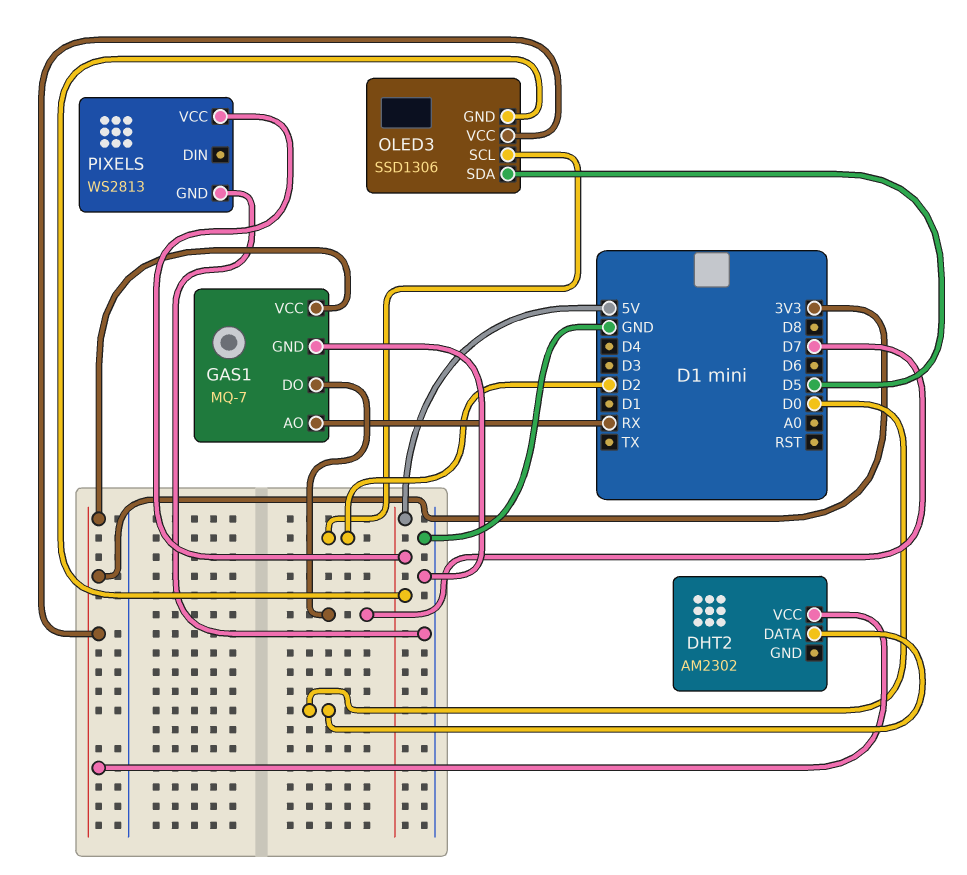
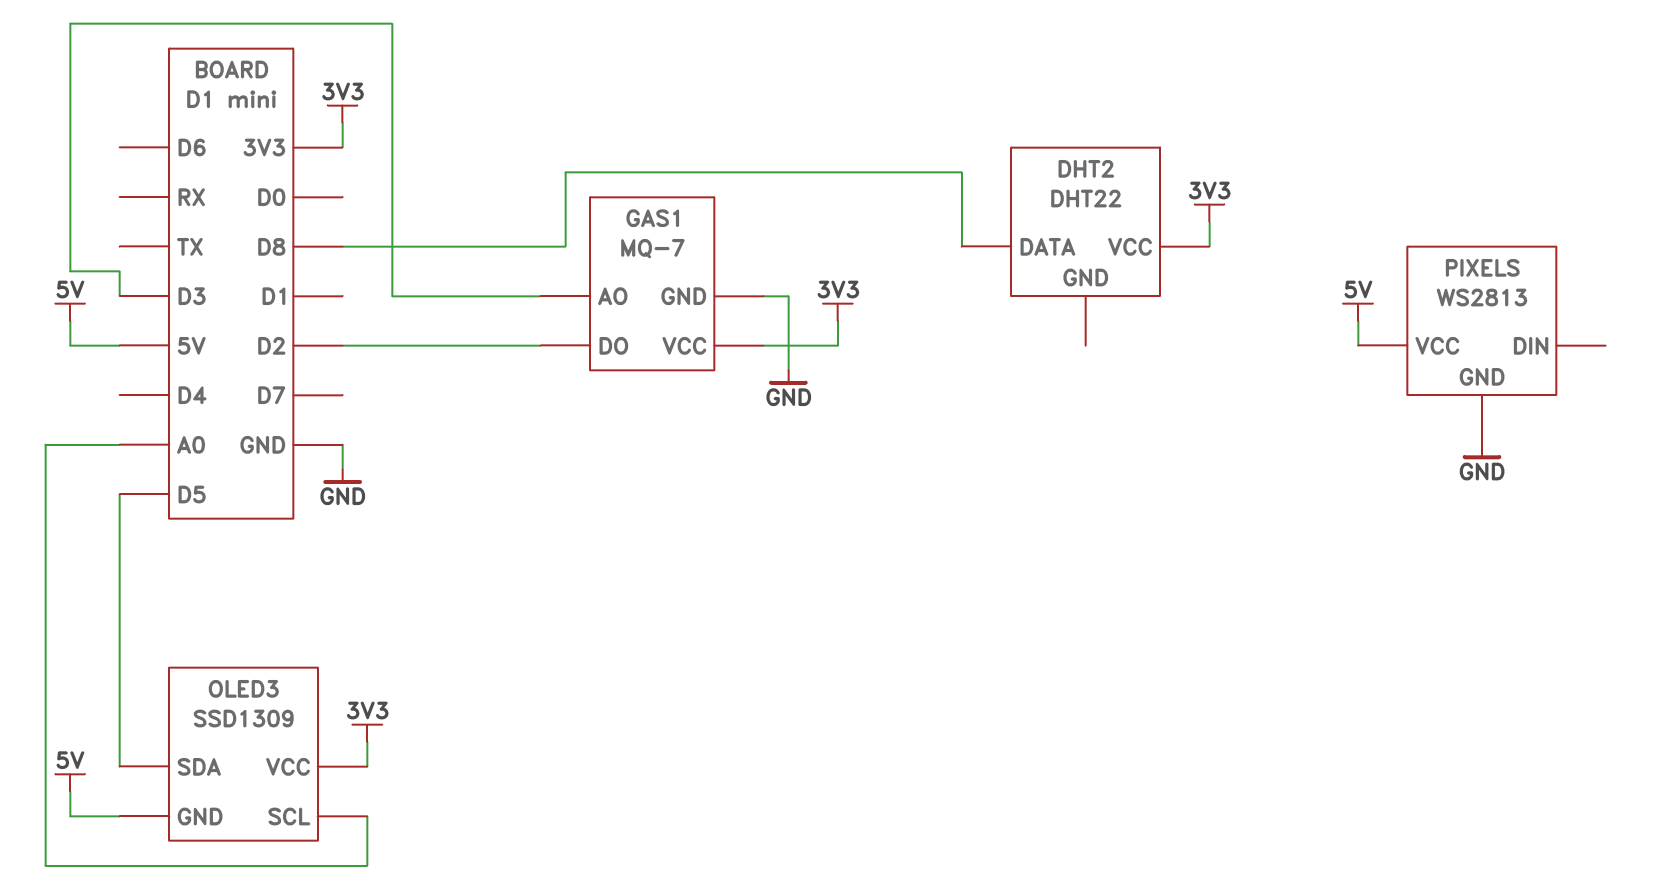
DHT2: AM2302 -> DHT22
DHT2 pin DATA: D0 -> D8
GAS1 pin AO: RX -> D3
GAS1 pin DO: D7 -> D2
OLED3: SSD1306 -> SSD1309
OLED3 pin SCL: D2 -> A0

